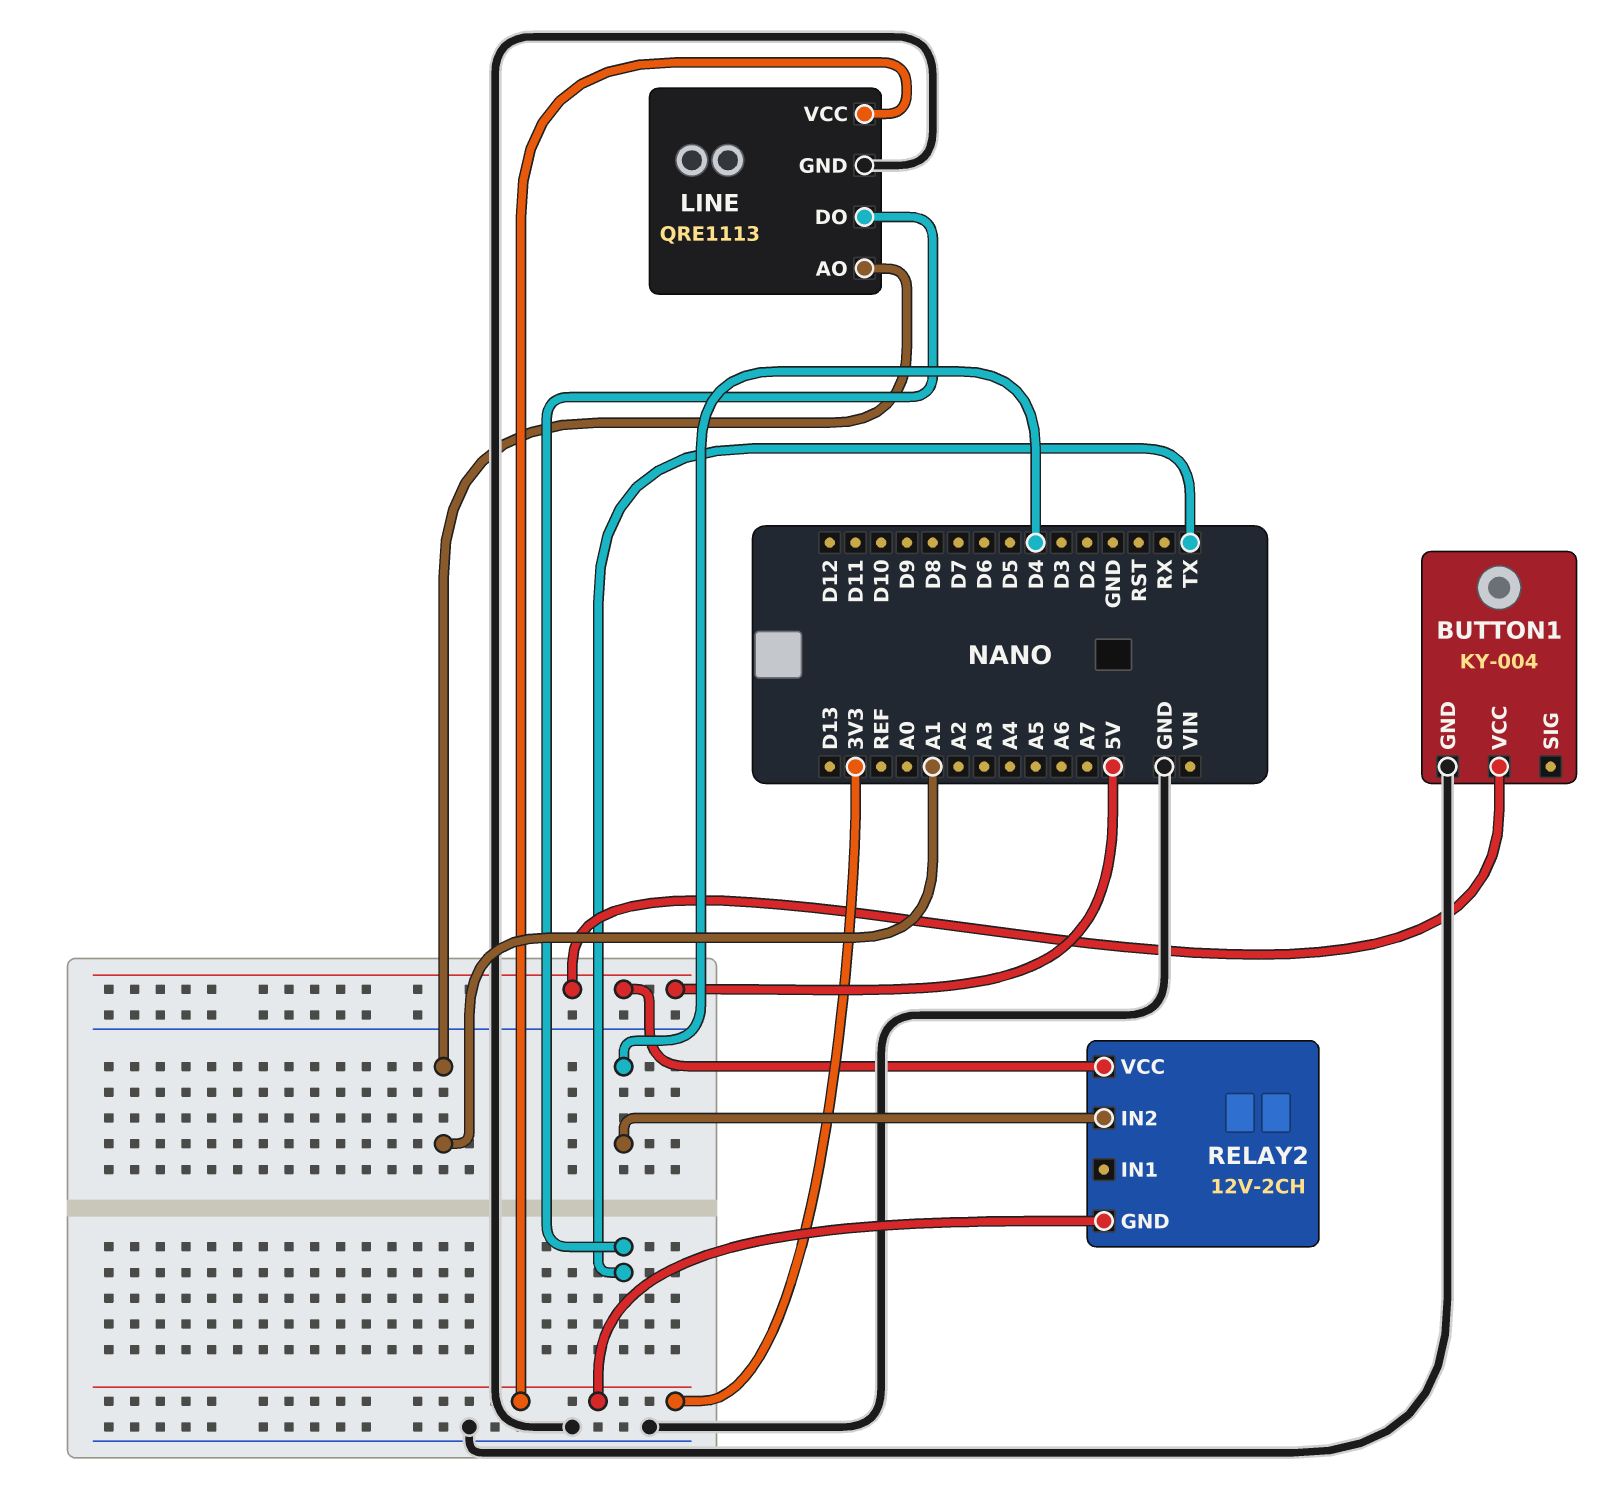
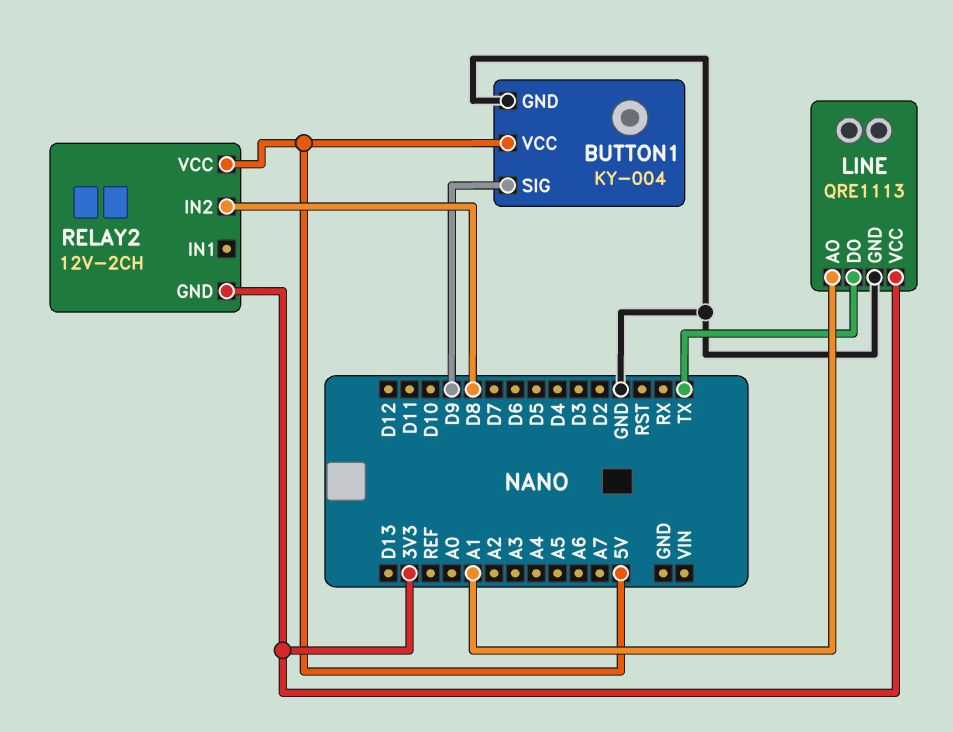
BUTTON1 pin SIG: none -> D9
RELAY2 pin IN2: D4 -> D8

